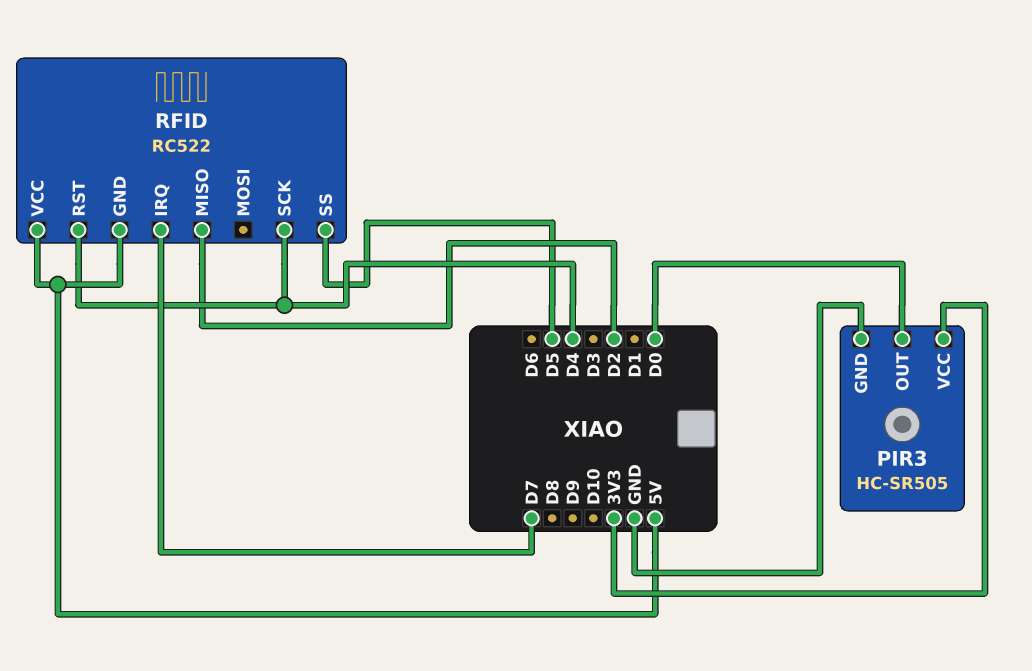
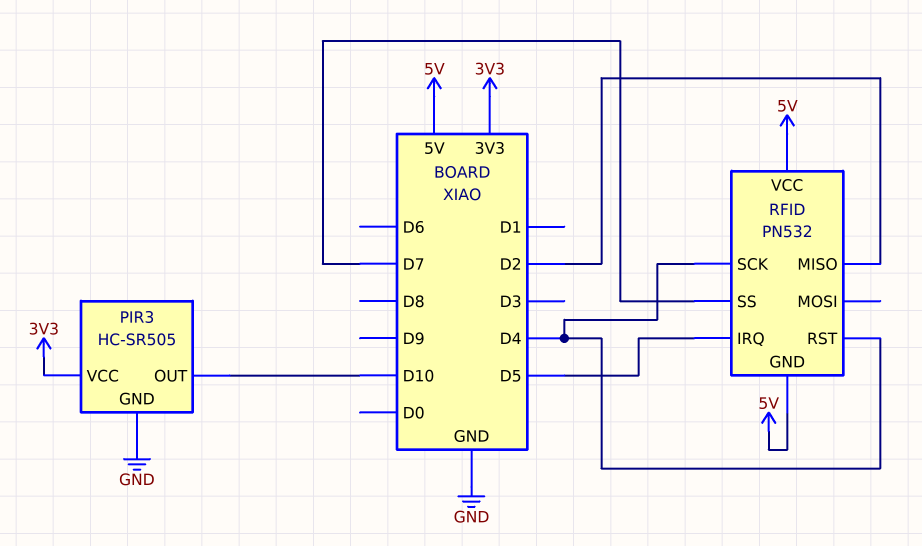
PIR3 pin OUT: D0 -> D10
RFID: RC522 -> PN532
RFID pin IRQ: D7 -> D5
RFID pin SS: D5 -> D7

